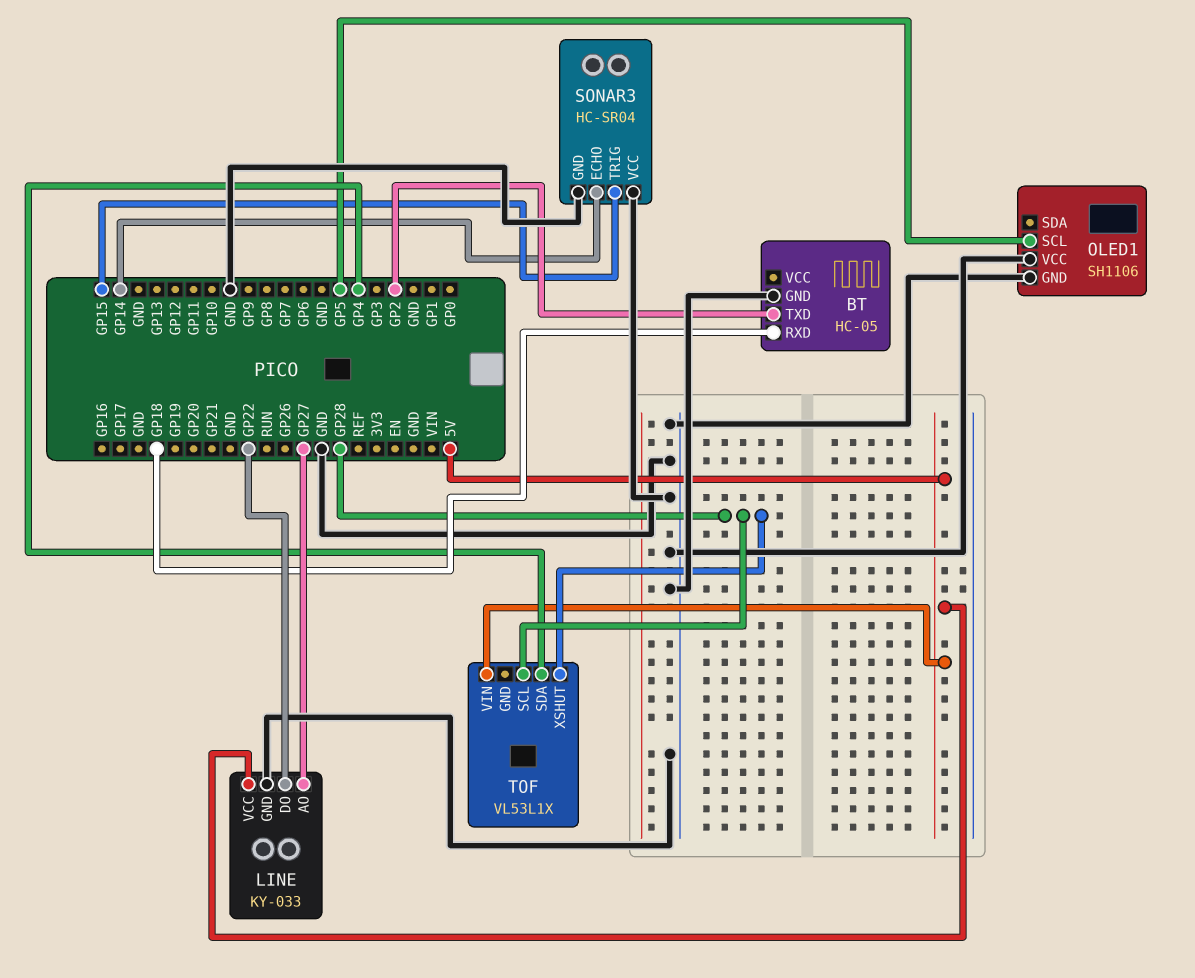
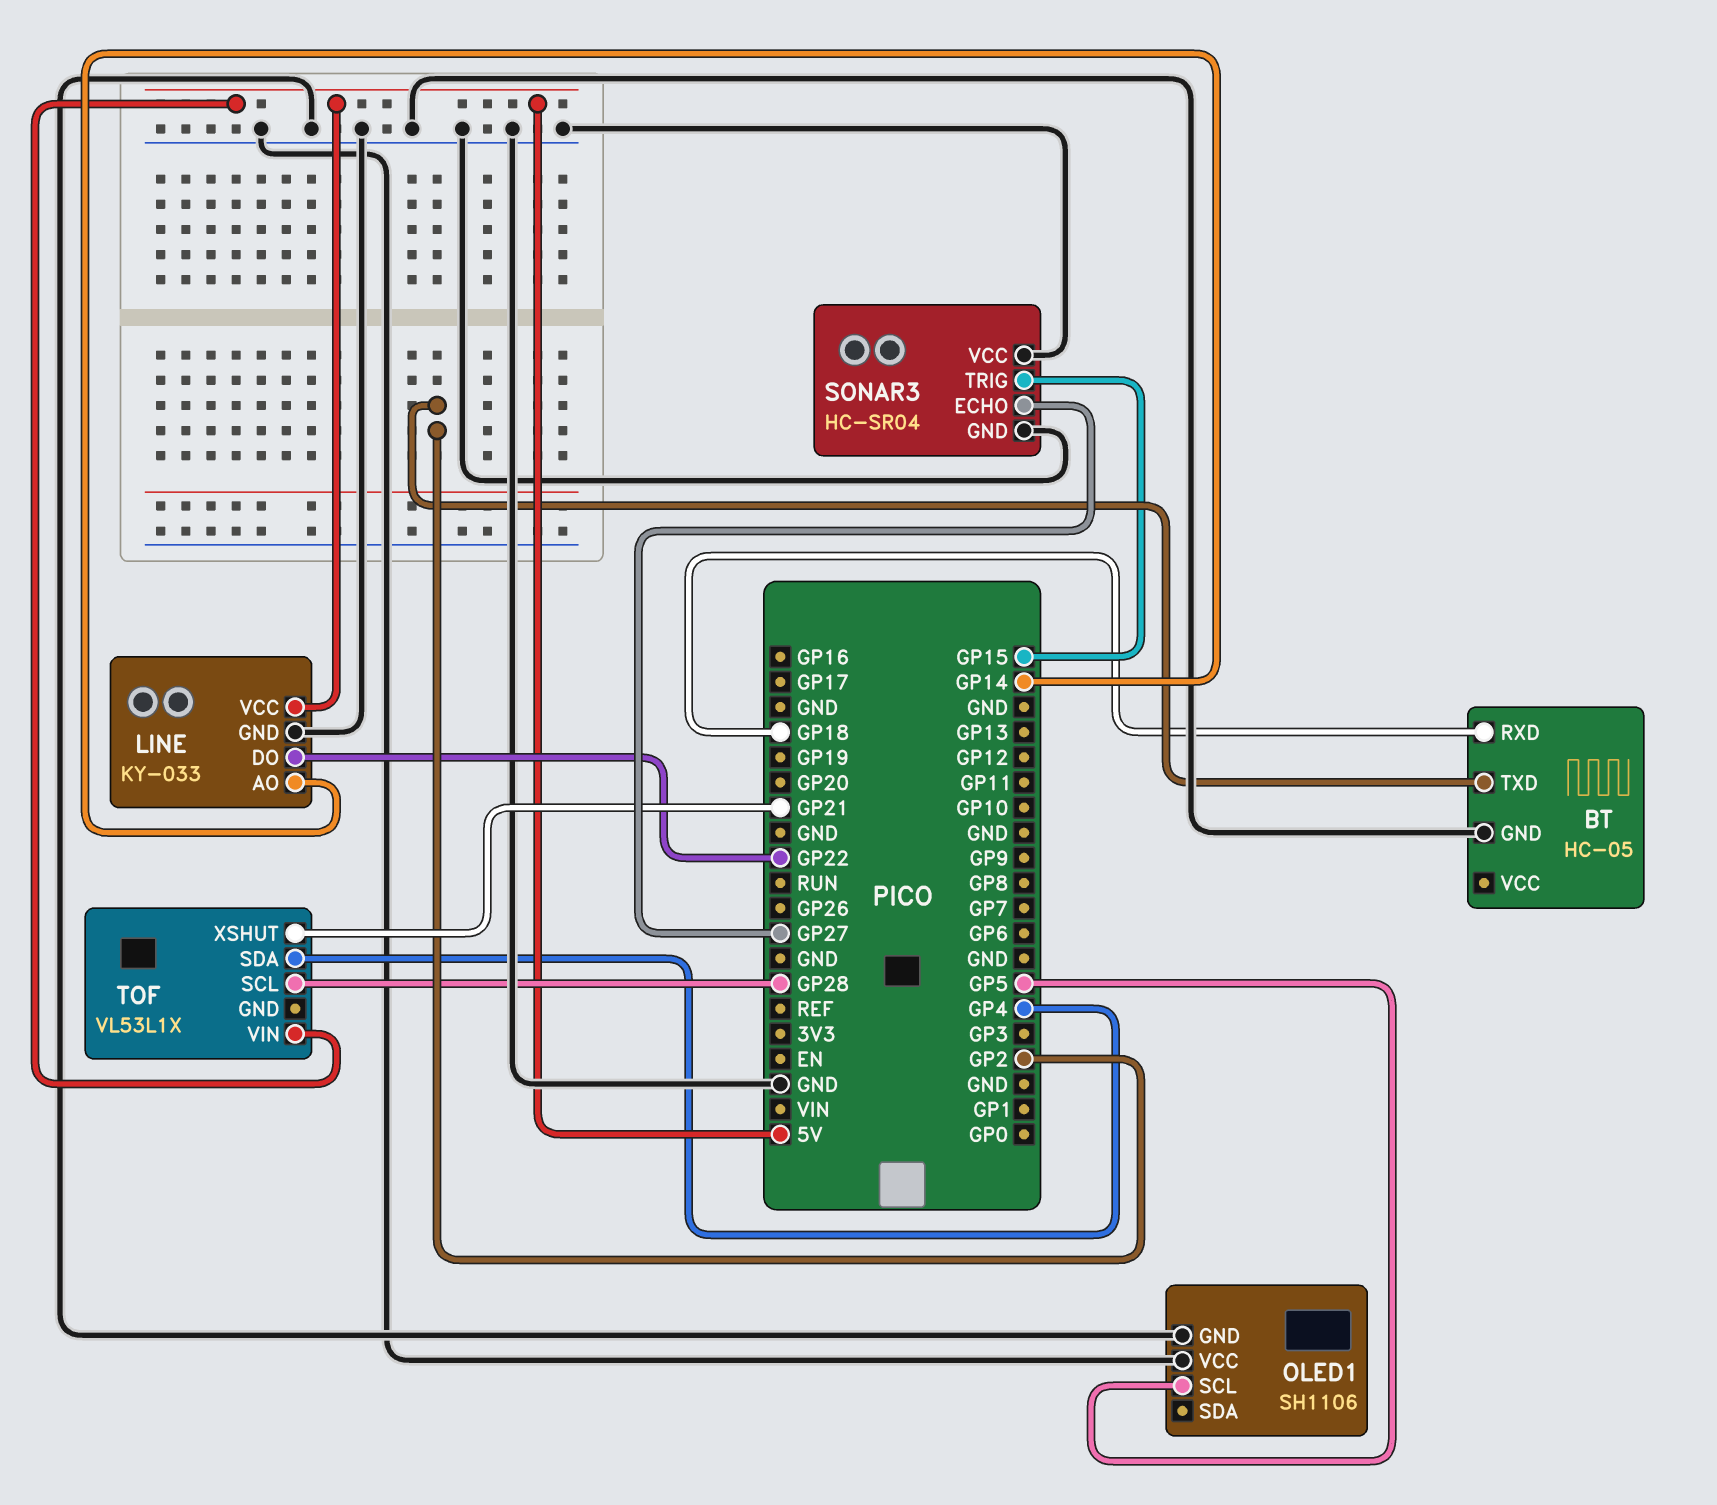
LINE pin AO: GP27 -> GP14
SONAR3 pin ECHO: GP14 -> GP27
TOF pin XSHUT: GP28 -> GP21

